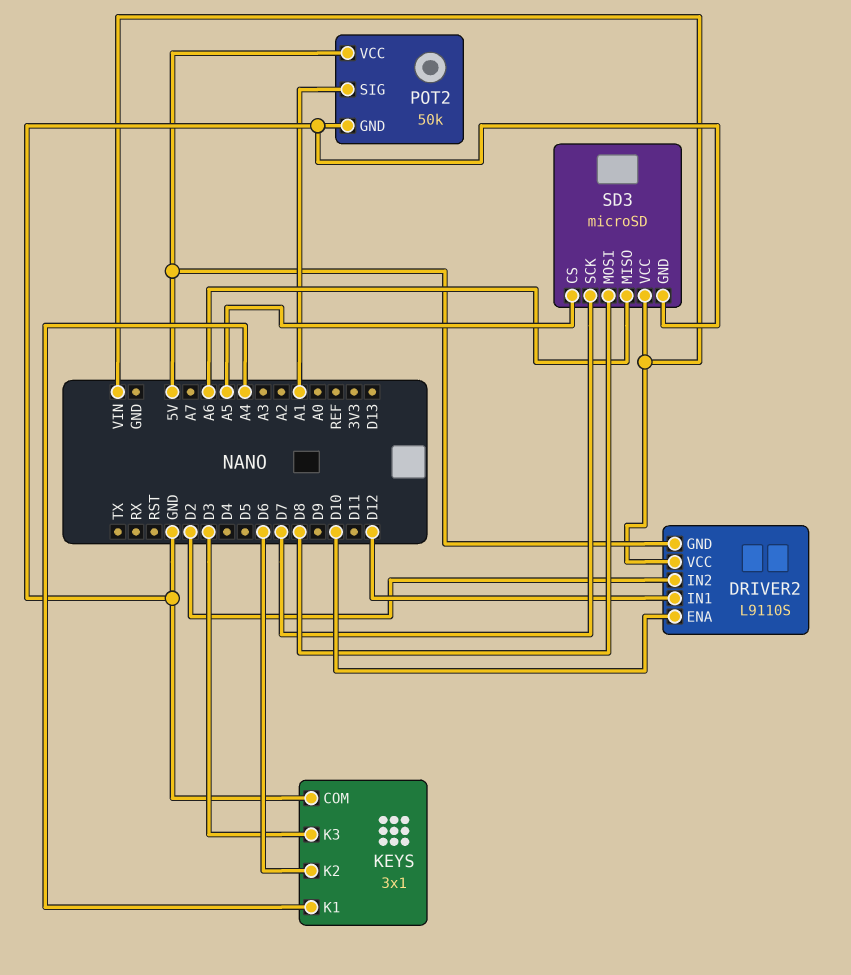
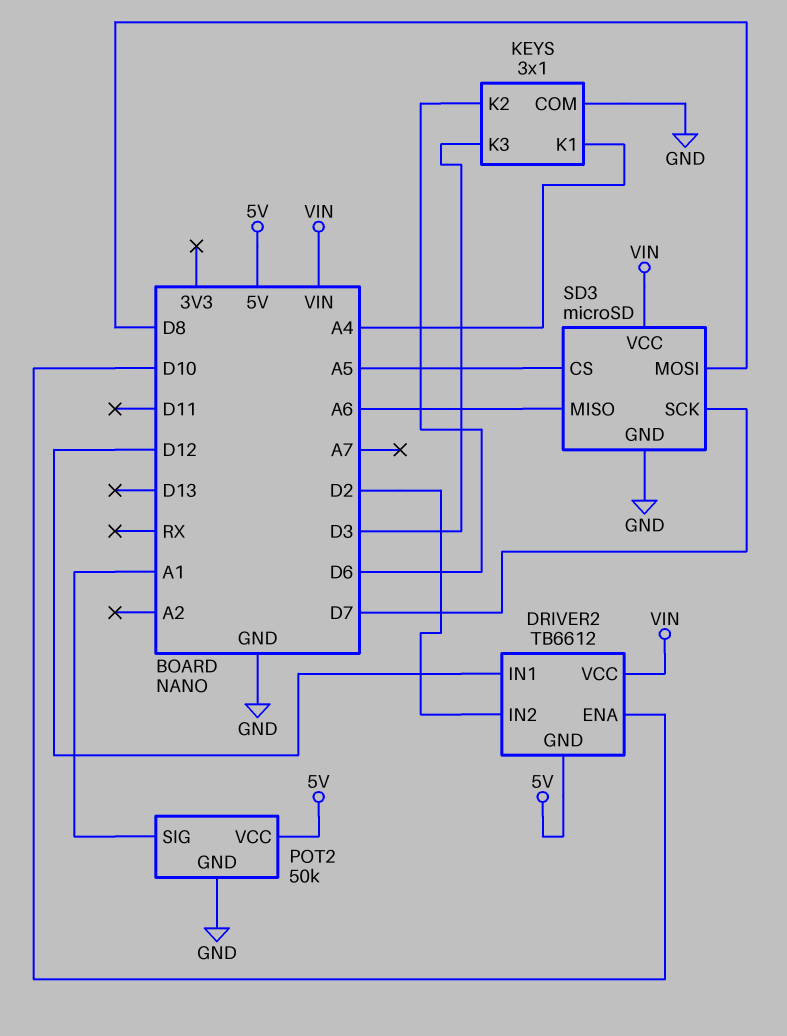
DRIVER2: L9110S -> TB6612

